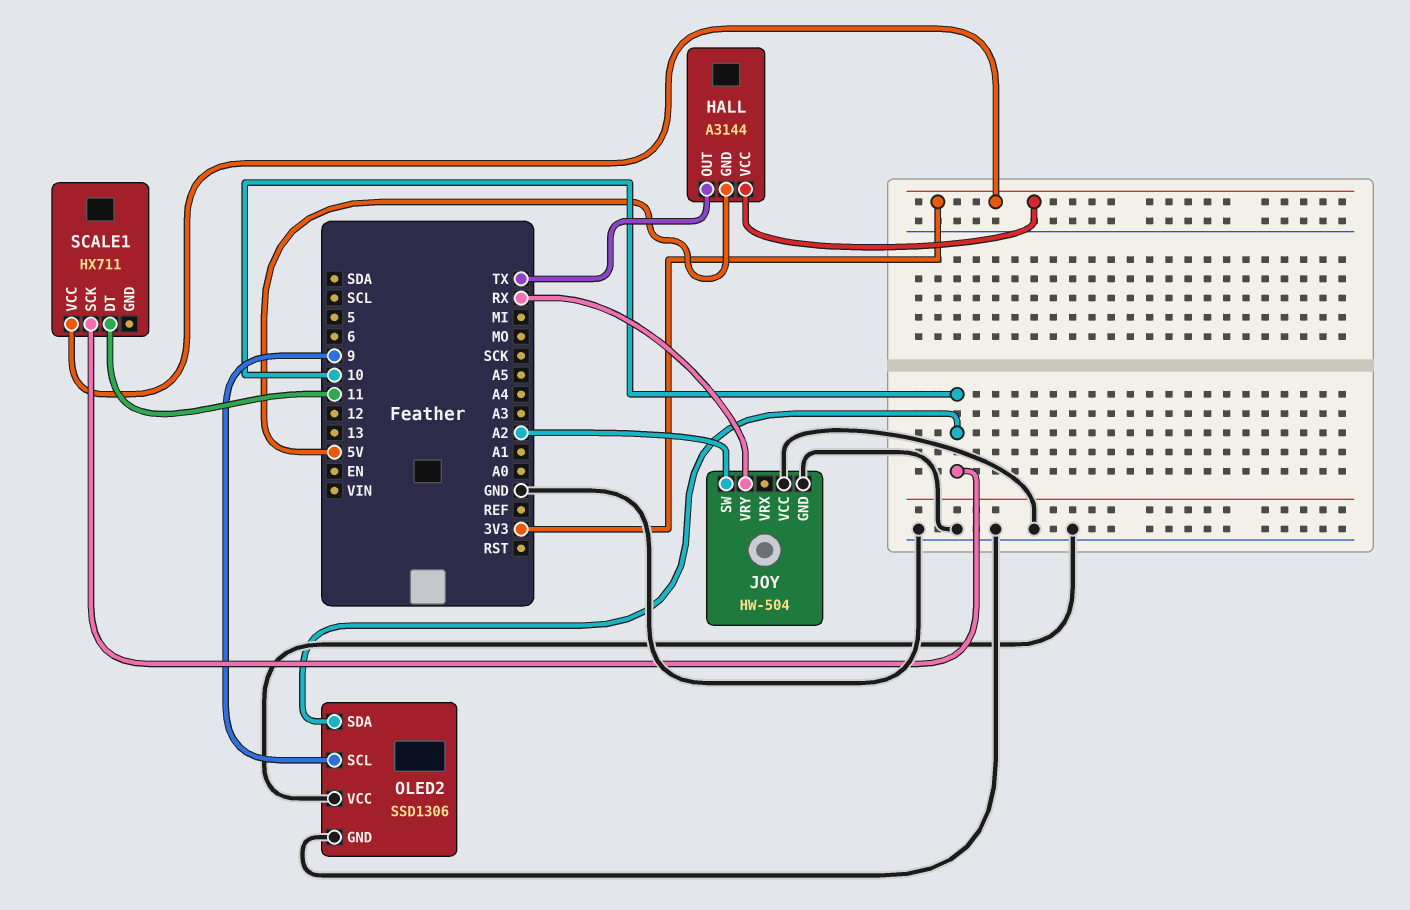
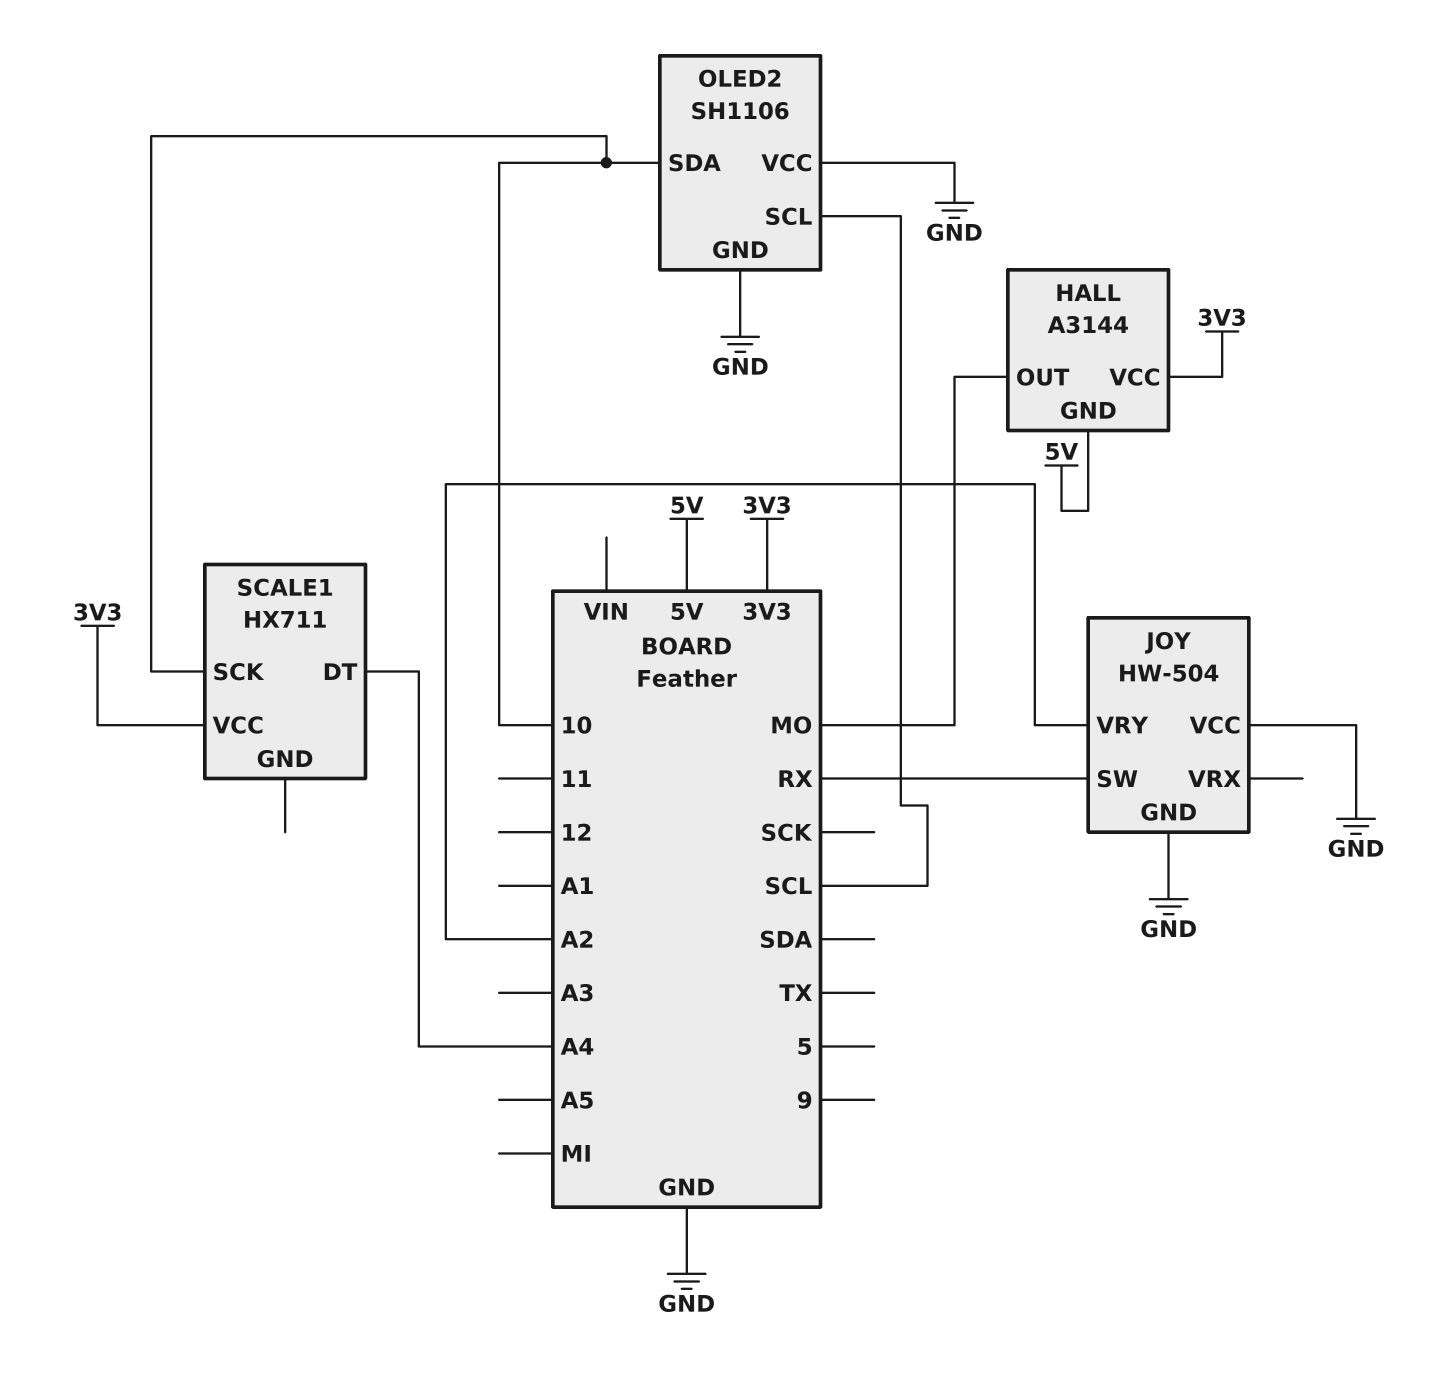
HALL pin OUT: TX -> MO
JOY pin SW: A2 -> RX
JOY pin VRY: RX -> A2
OLED2: SSD1306 -> SH1106
OLED2 pin SCL: 9 -> SCL
SCALE1 pin DT: 11 -> A4

